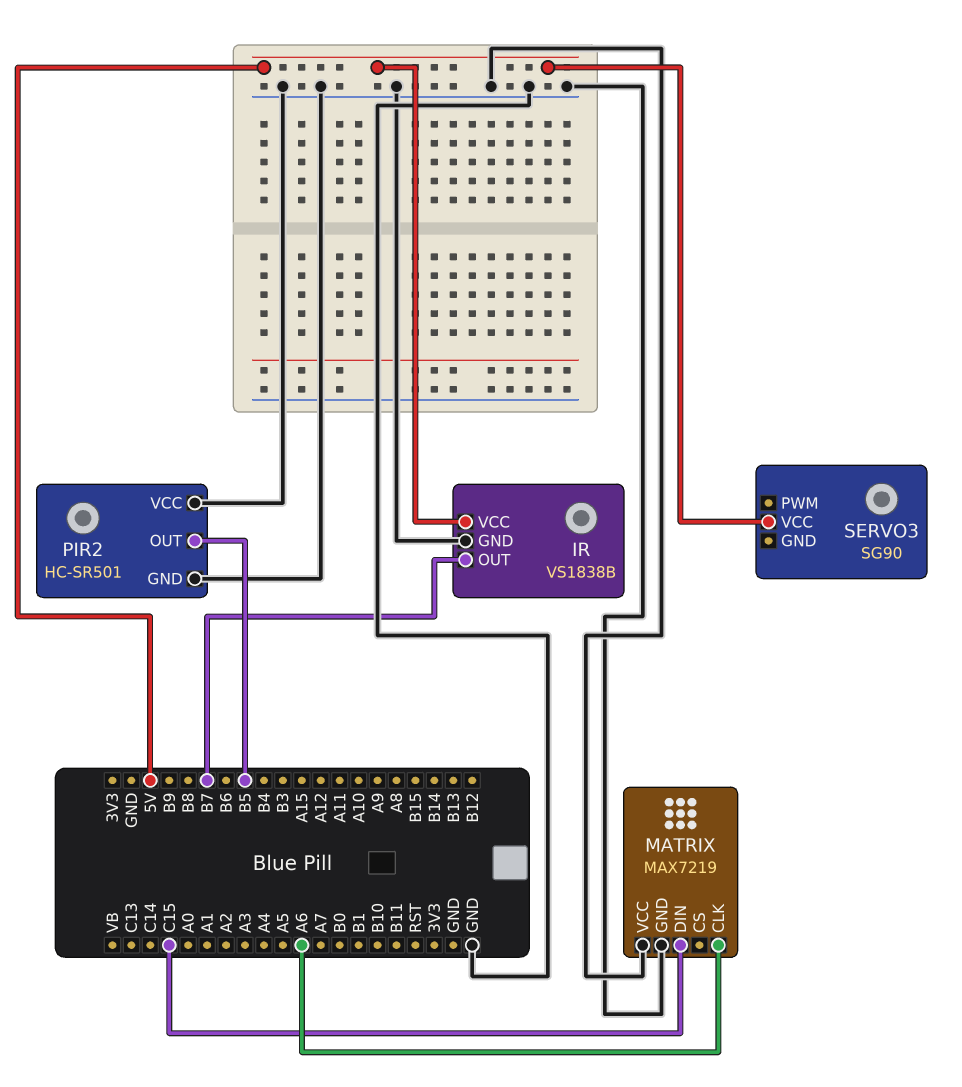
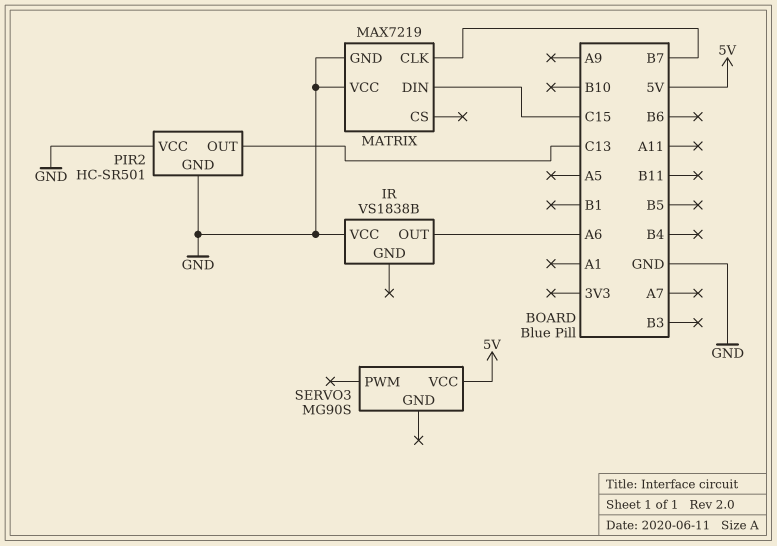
IR pin GND: GND -> none
IR pin OUT: B7 -> A6
IR pin VCC: 5V -> GND
MATRIX pin CLK: A6 -> B7
PIR2 pin OUT: B5 -> C13
SERVO3: SG90 -> MG90S

